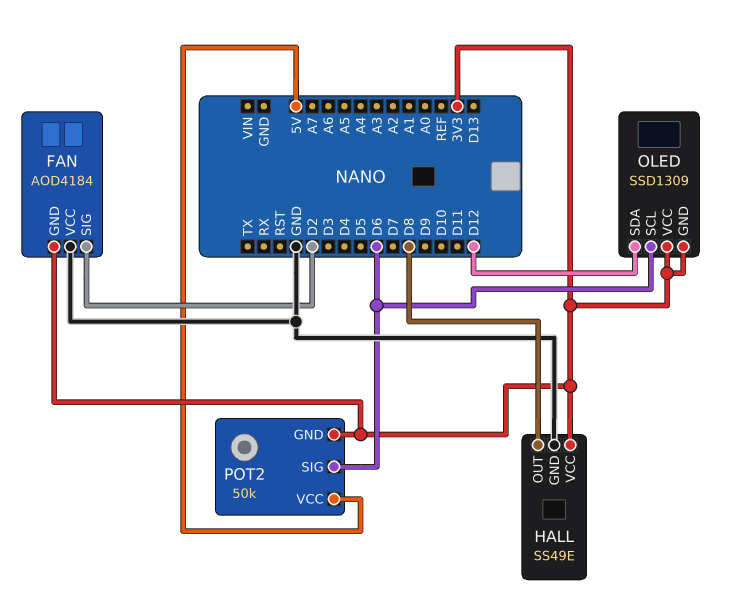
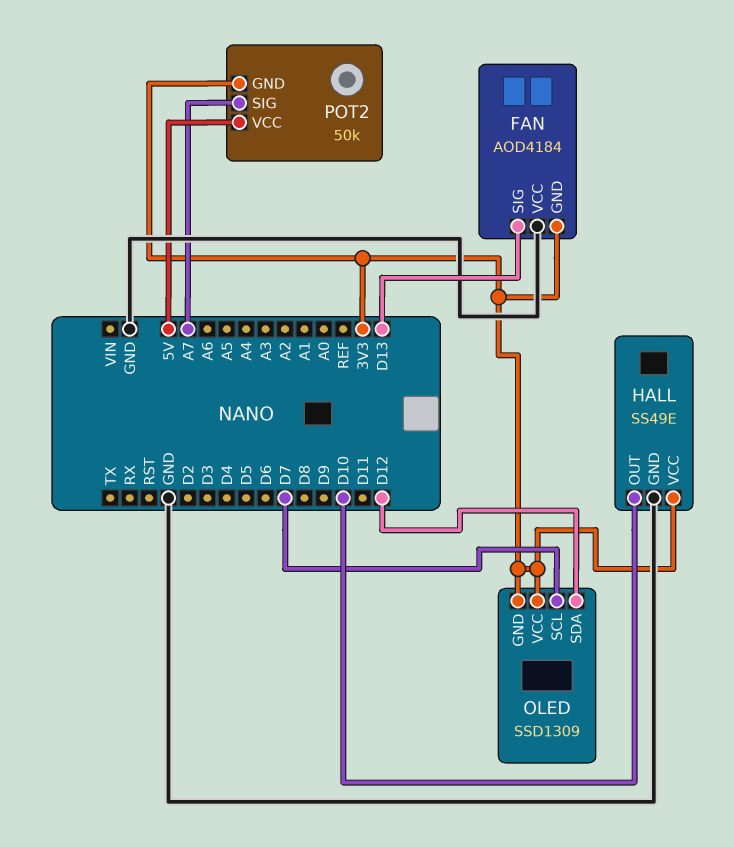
FAN pin SIG: D2 -> D13
HALL pin OUT: D8 -> D10
OLED pin SCL: D6 -> D7
POT2 pin SIG: D6 -> A7

